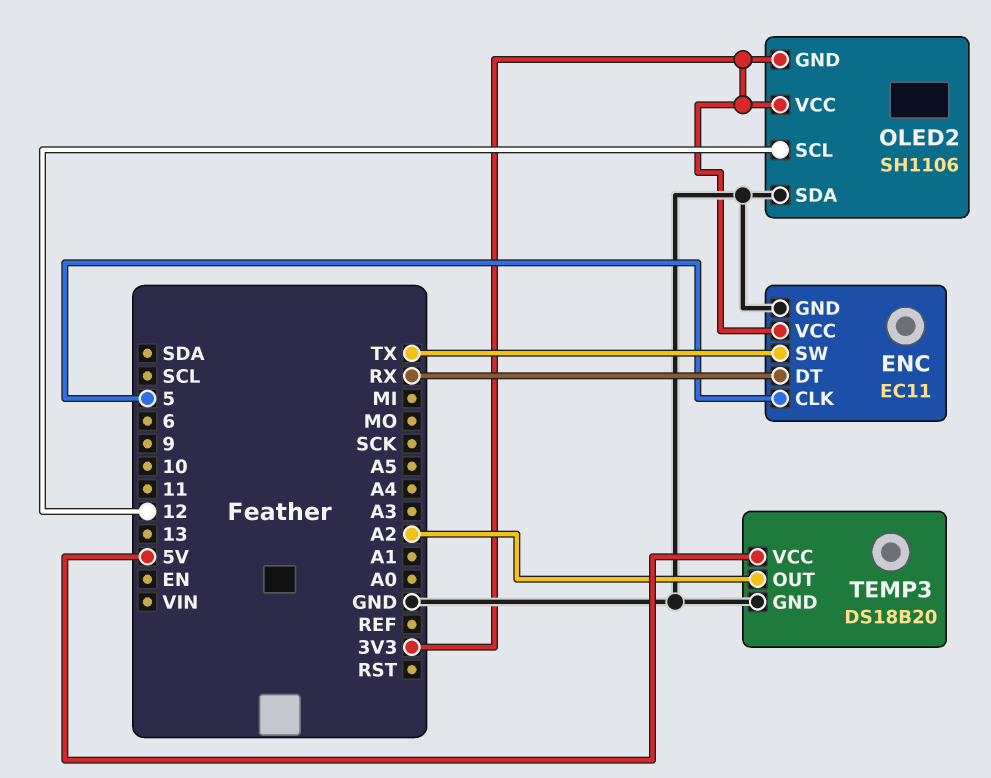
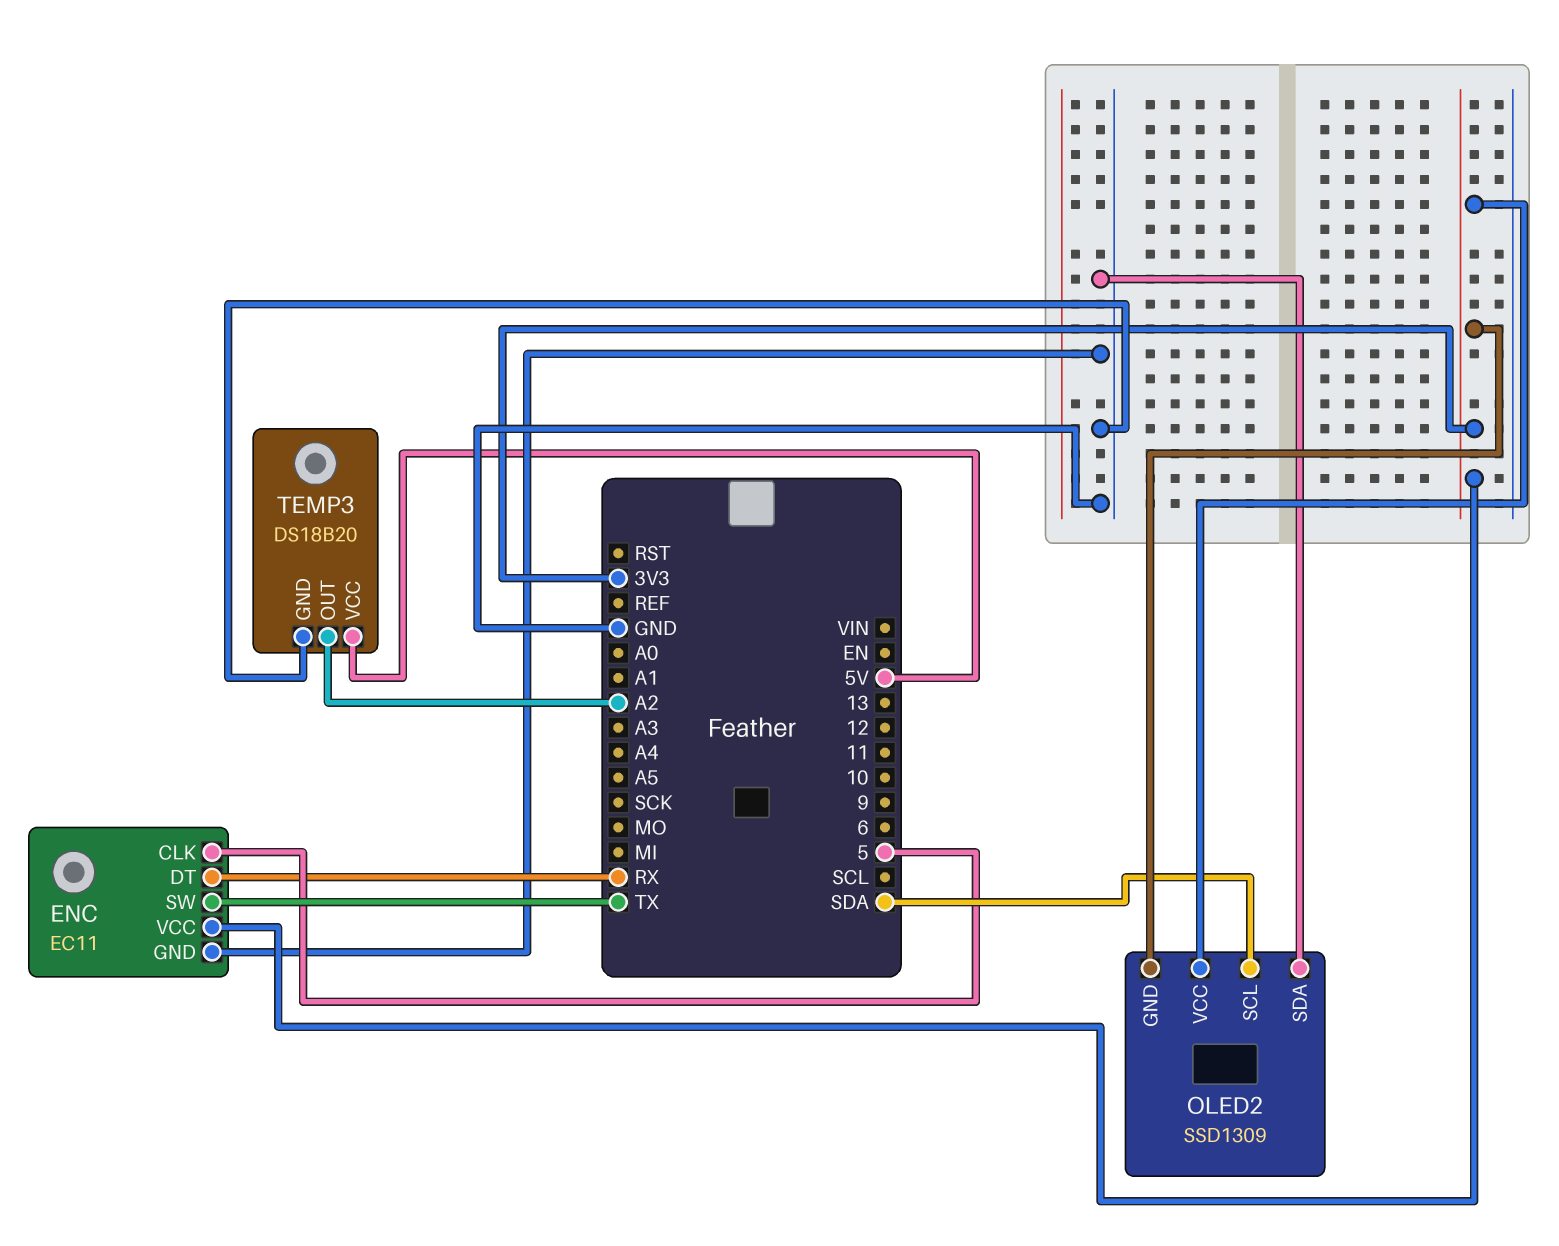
OLED2: SH1106 -> SSD1309
OLED2 pin SCL: 12 -> SDA

